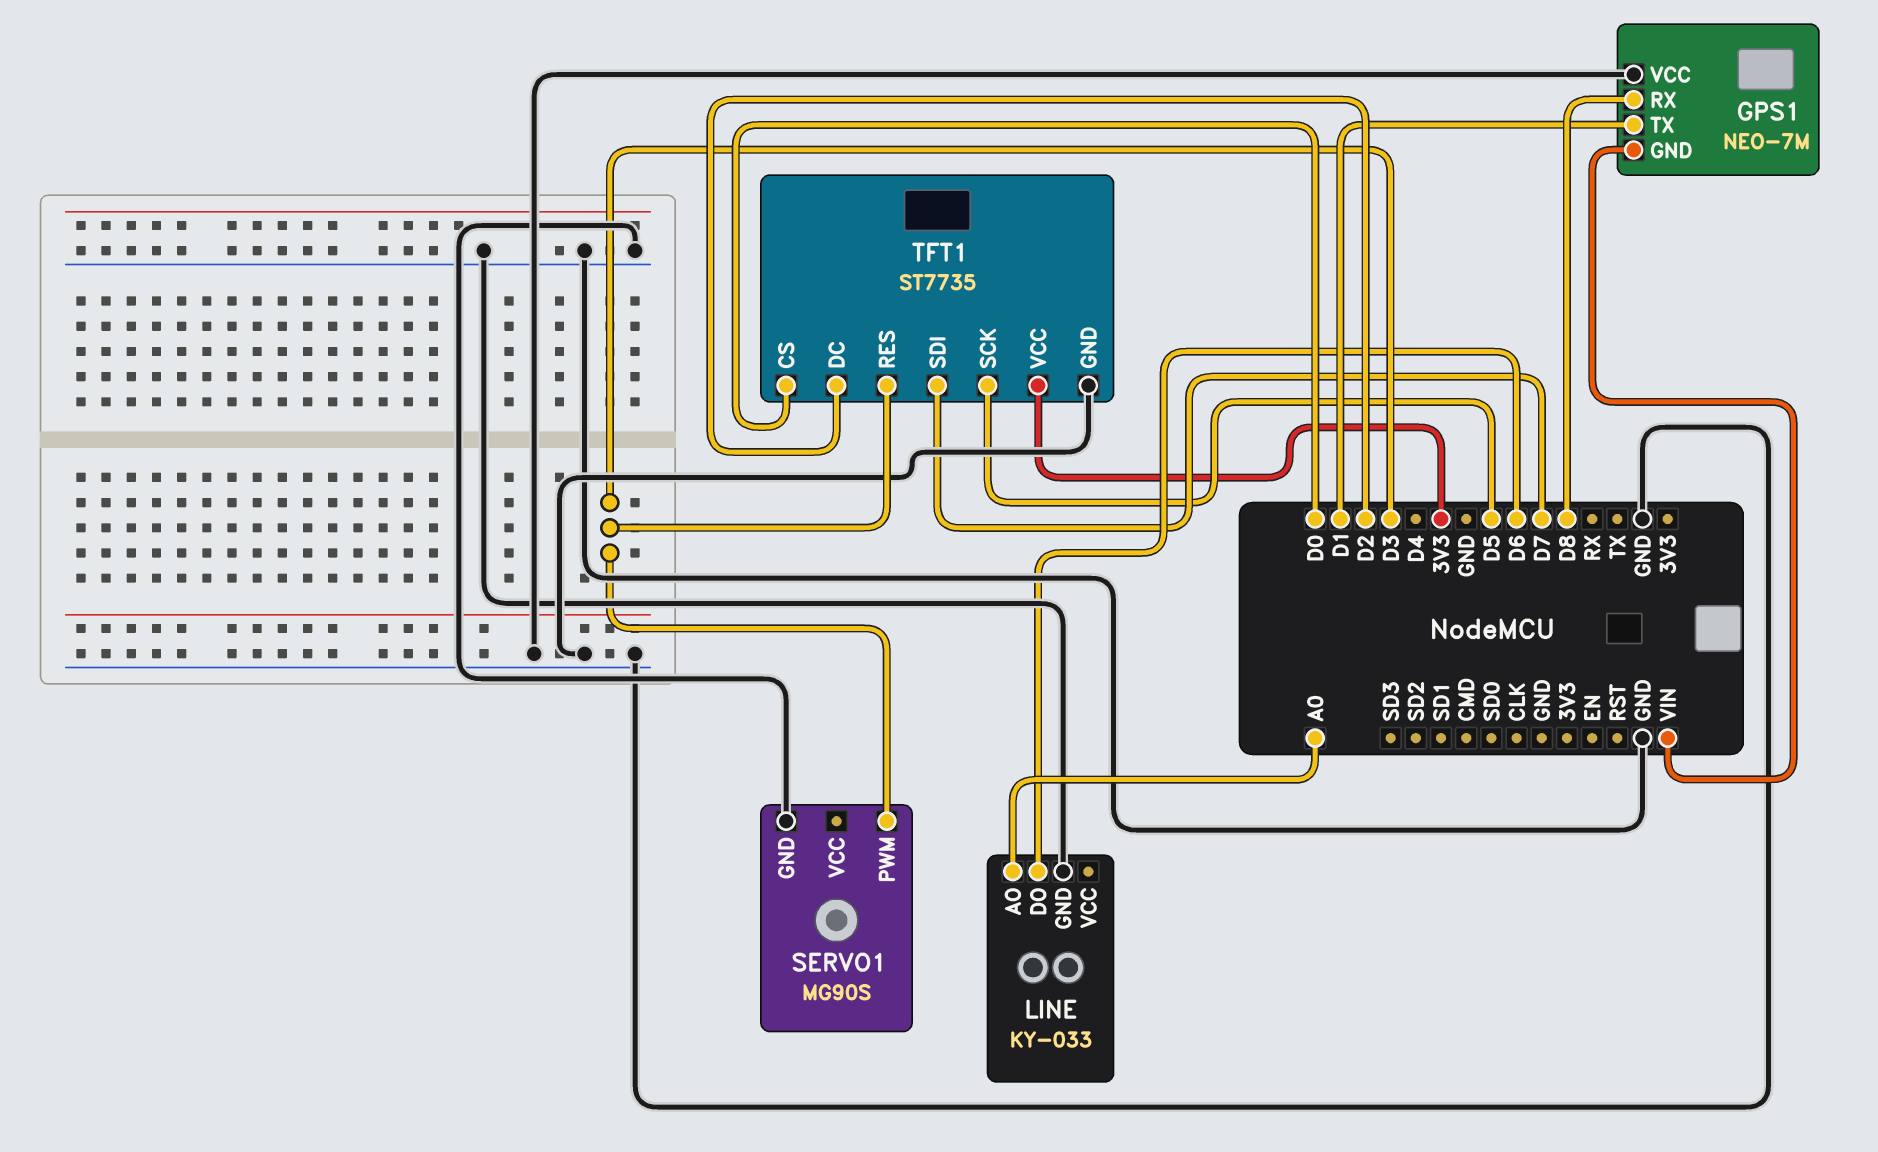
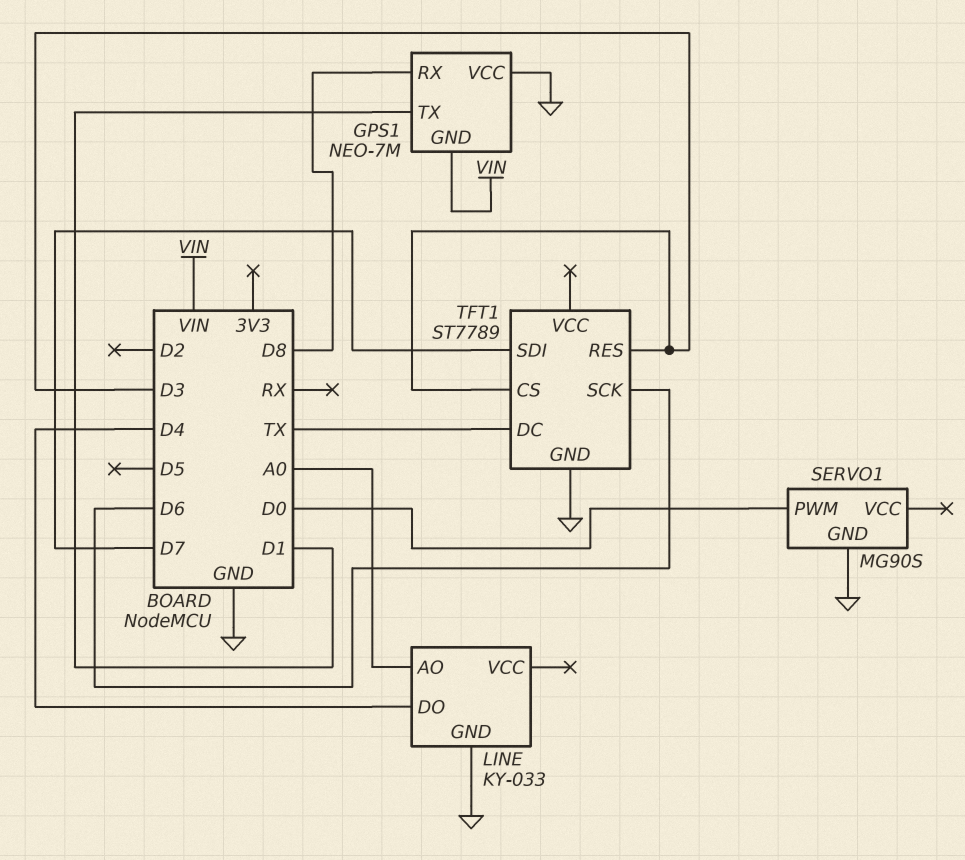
LINE pin DO: D6 -> D4
SERVO1 pin PWM: D3 -> D0
TFT1: ST7735 -> ST7789
TFT1 pin CS: D0 -> D3
TFT1 pin DC: D2 -> TX
TFT1 pin SCK: D5 -> D6
TFT1 pin VCC: 3V3 -> none

